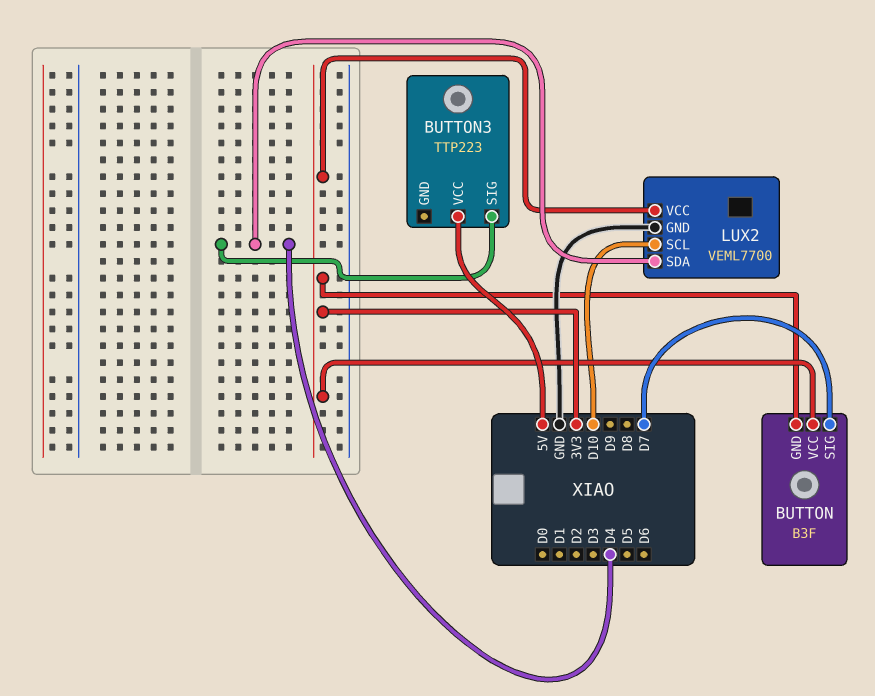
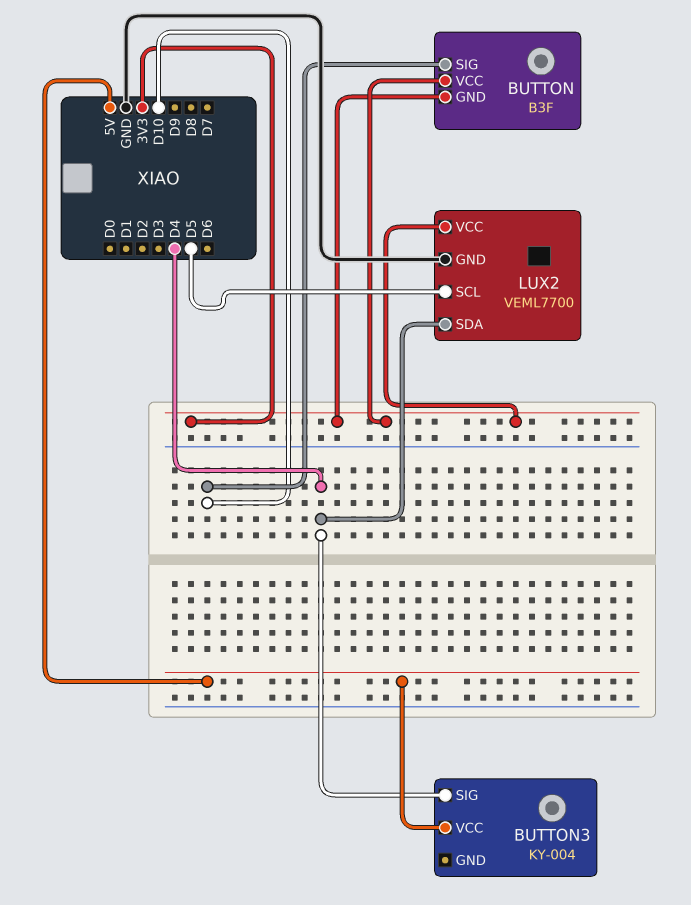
BUTTON pin SIG: D7 -> D10
BUTTON3: TTP223 -> KY-004
LUX2 pin SCL: D10 -> D5

